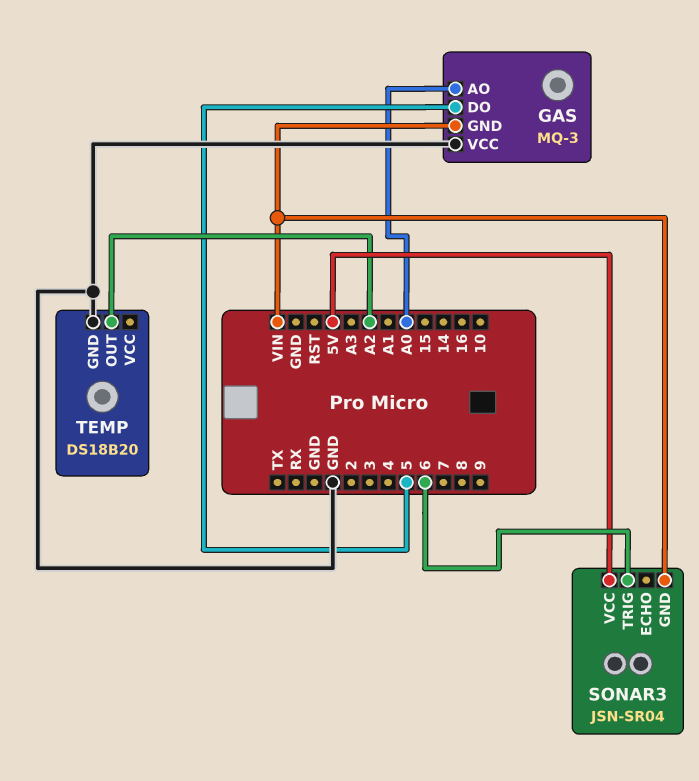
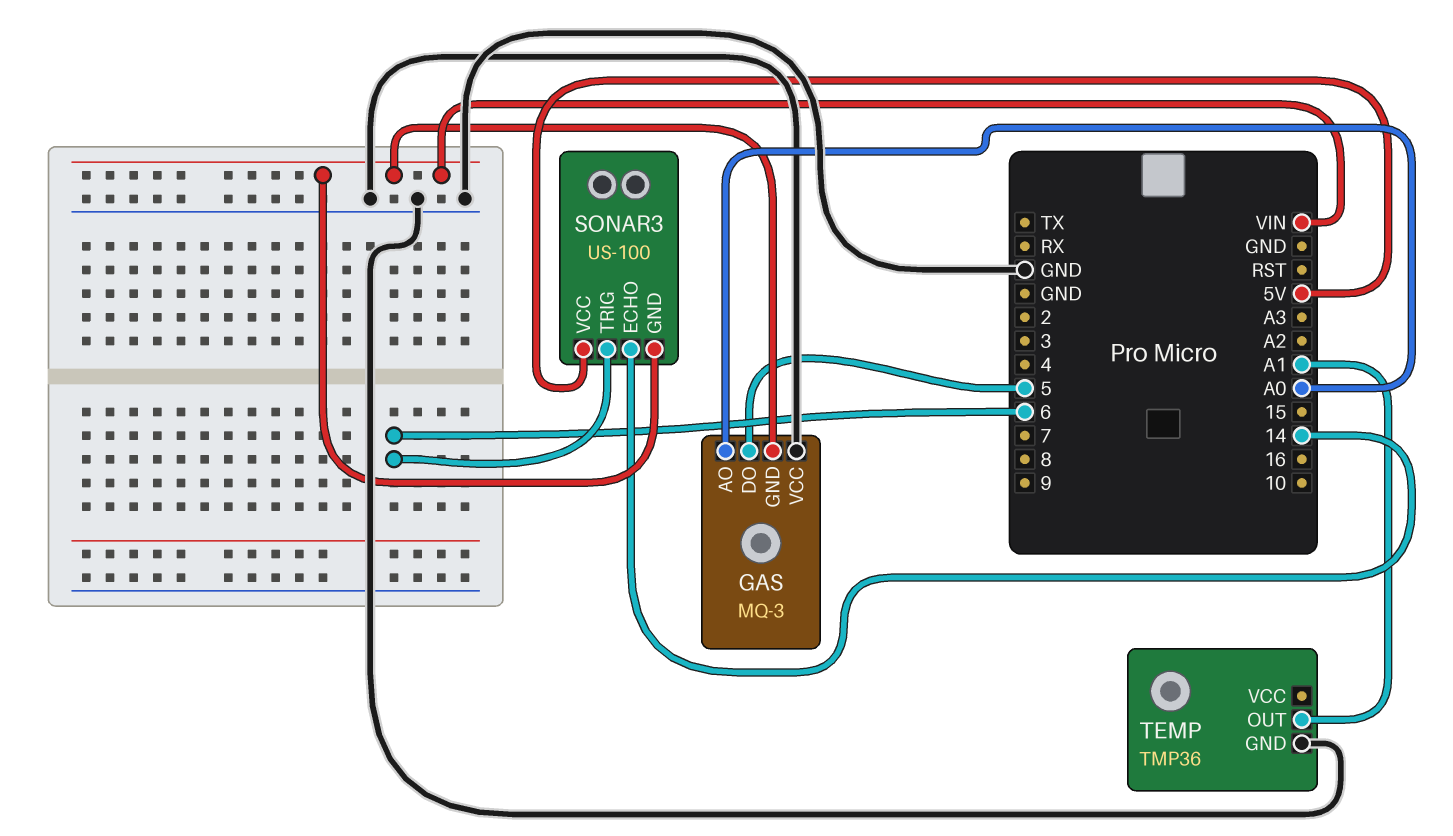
SONAR3: JSN-SR04 -> US-100
SONAR3 pin ECHO: none -> 14
TEMP: DS18B20 -> TMP36
TEMP pin OUT: A2 -> A1

